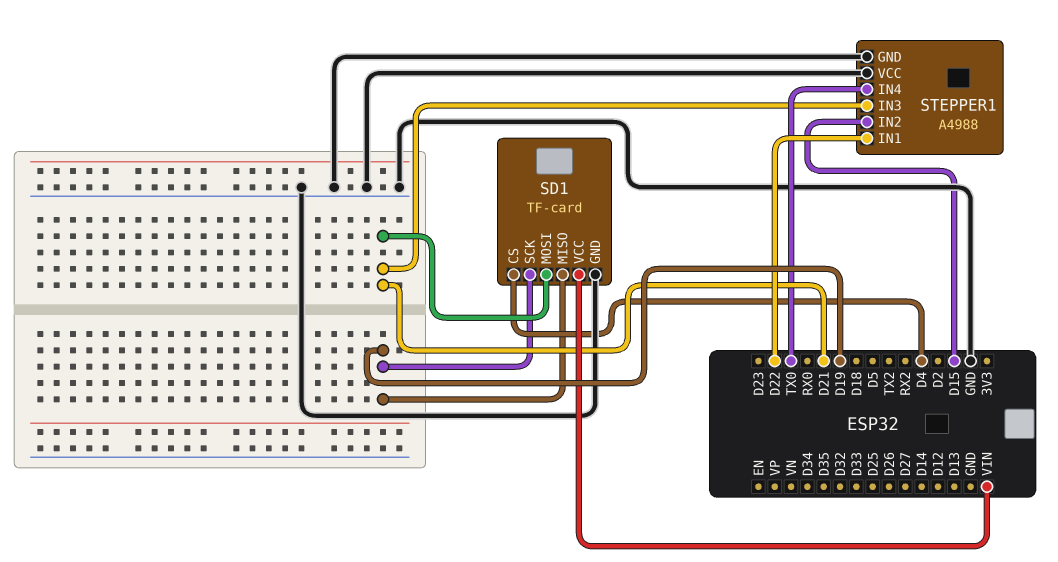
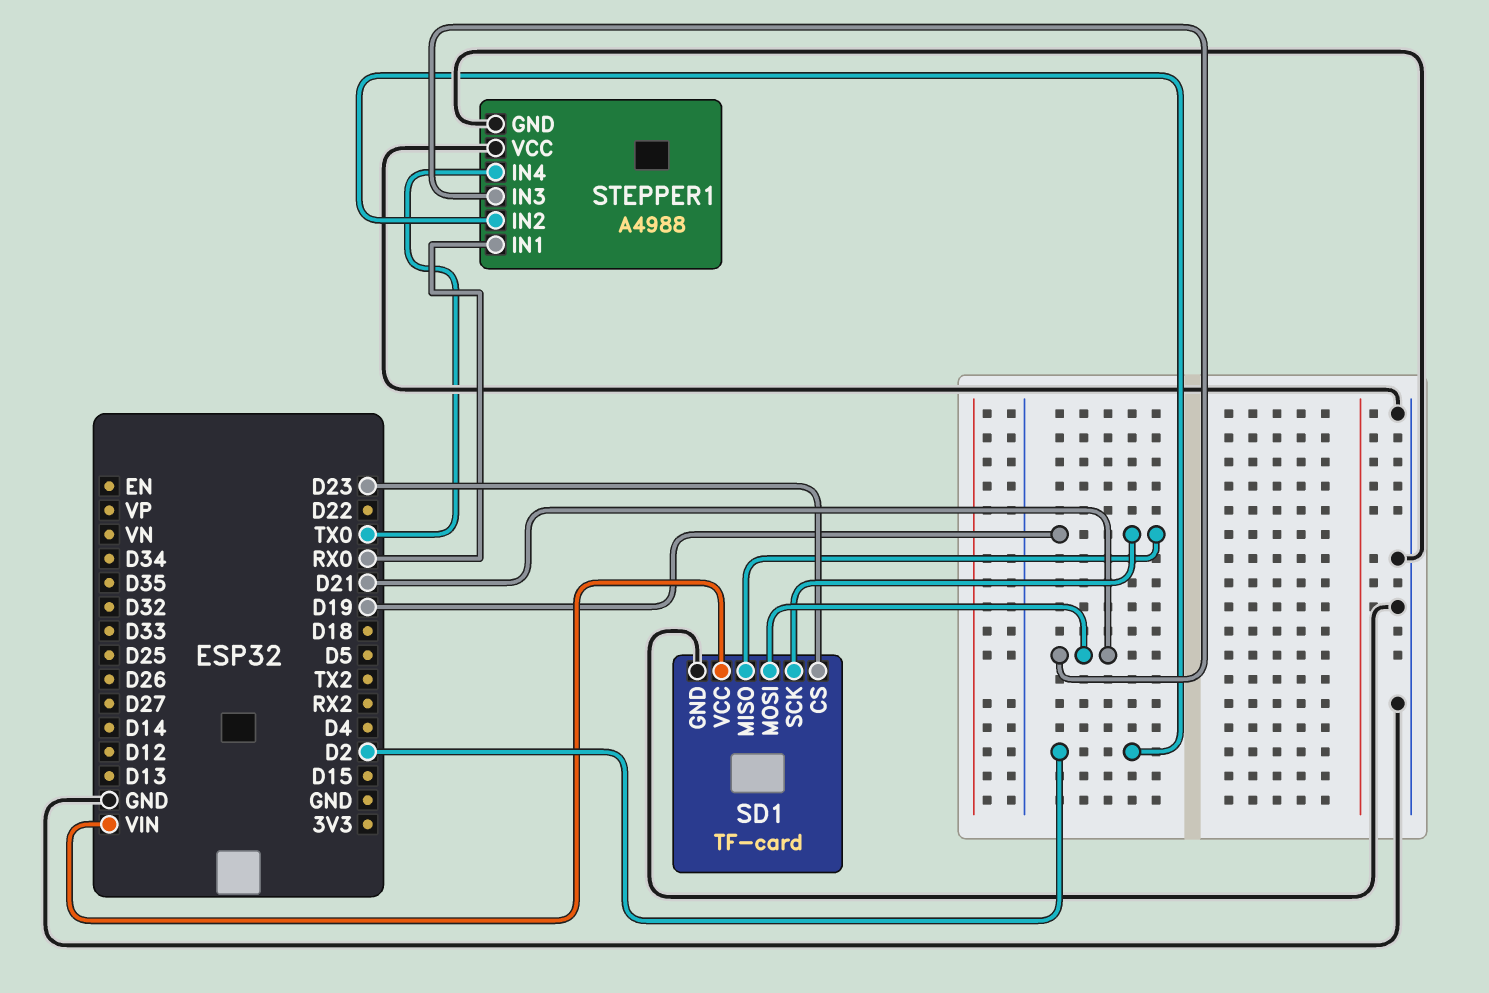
SD1 pin CS: D4 -> D23
STEPPER1 pin IN1: D22 -> RX0
STEPPER1 pin IN2: D15 -> D2

